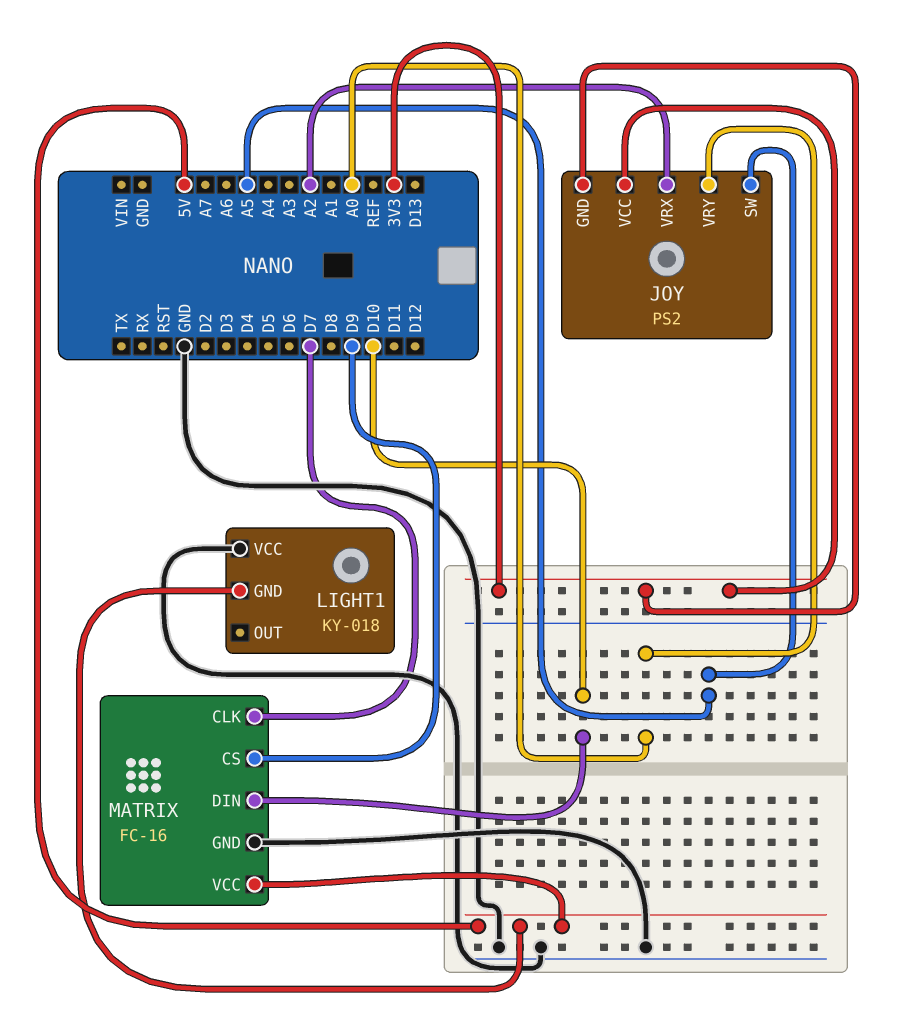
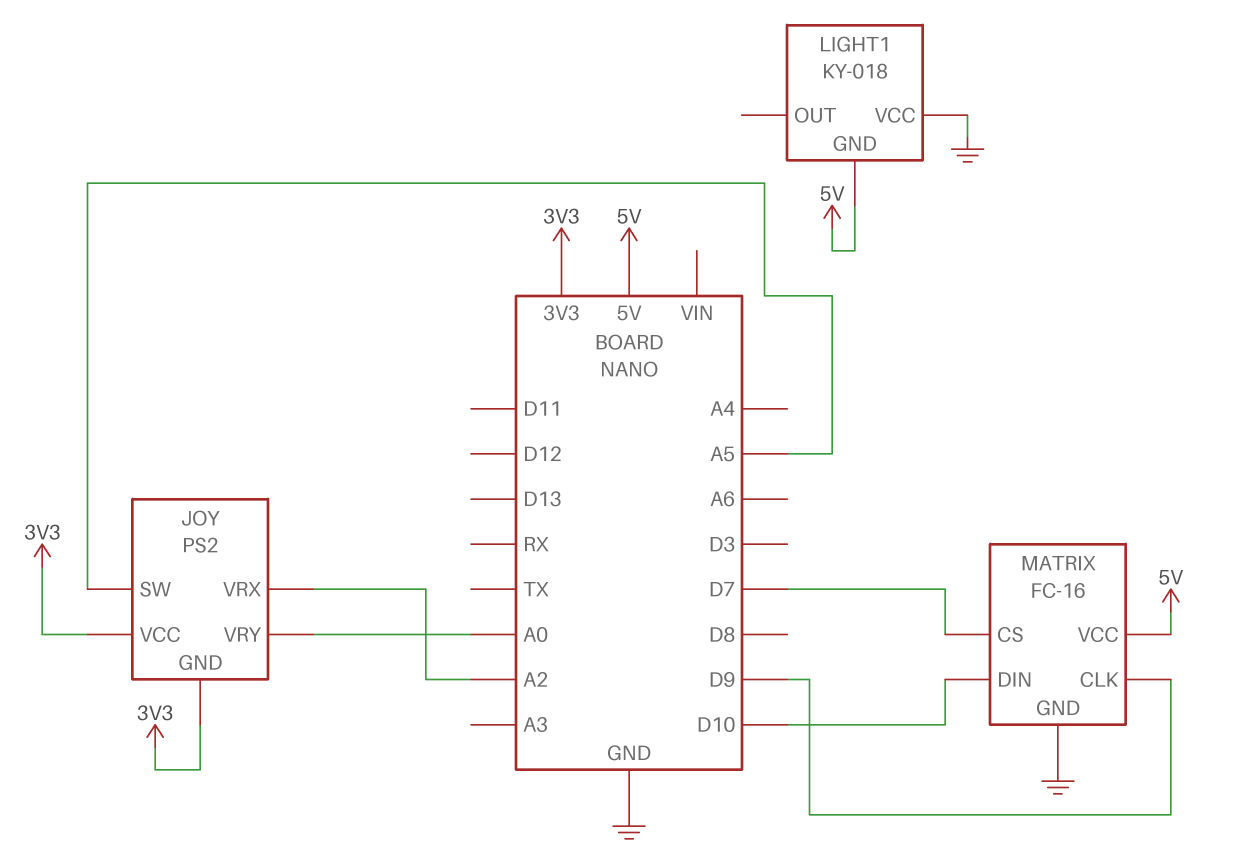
MATRIX pin CLK: D7 -> D9
MATRIX pin CS: D9 -> D7

